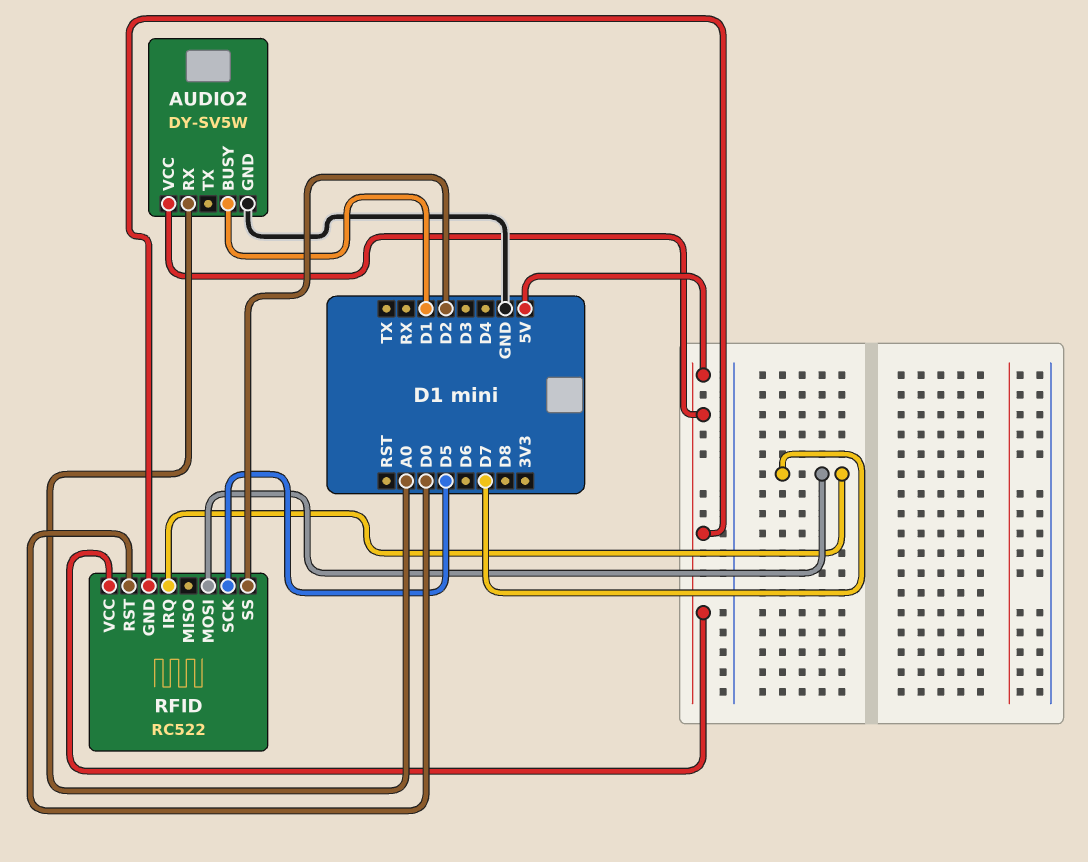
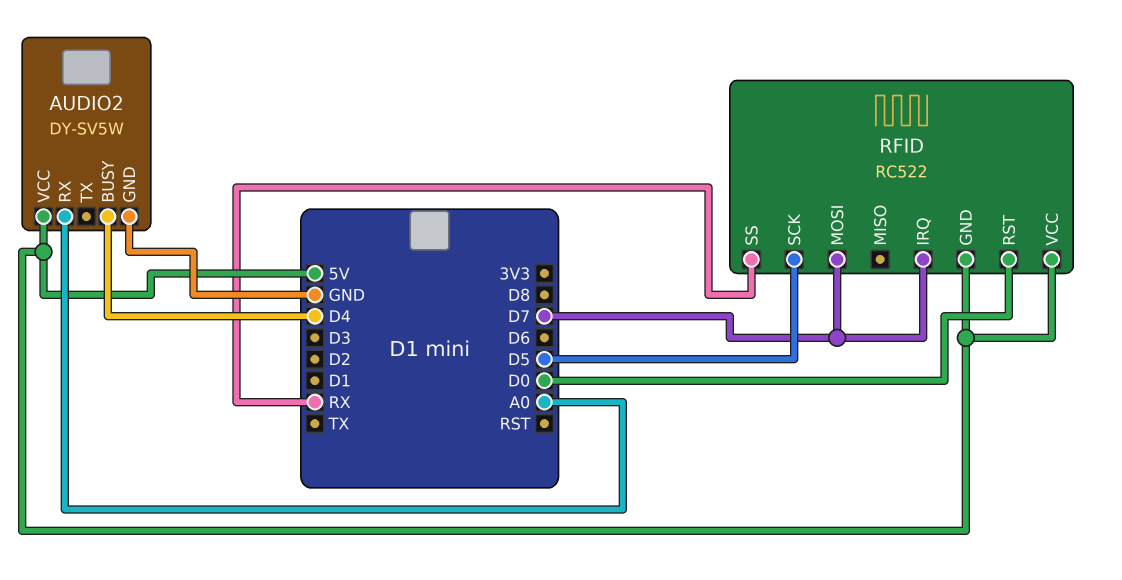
AUDIO2 pin BUSY: D1 -> D4
RFID pin SS: D2 -> RX

